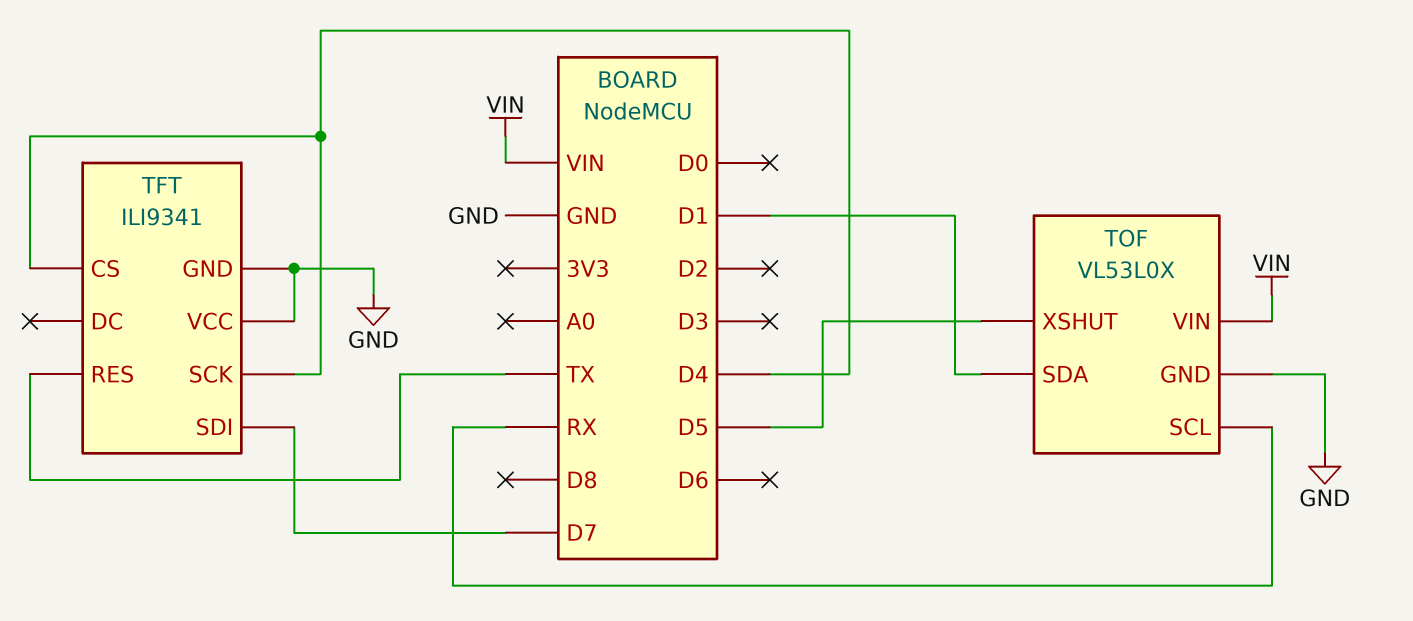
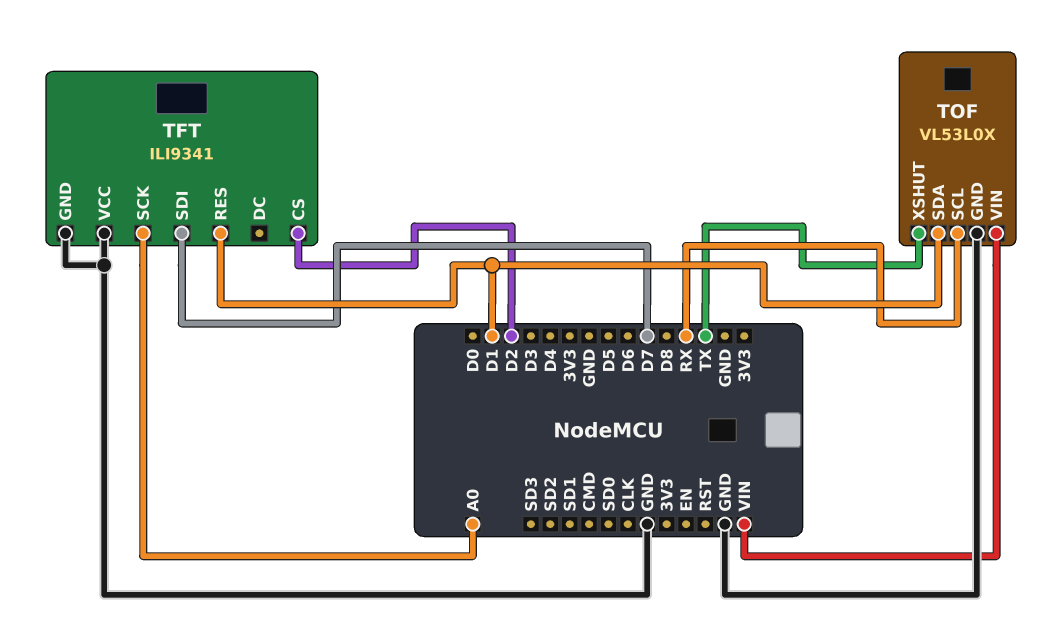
TFT pin CS: D4 -> D2
TFT pin RES: TX -> D1
TFT pin SCK: D4 -> A0
TOF pin XSHUT: D5 -> TX

